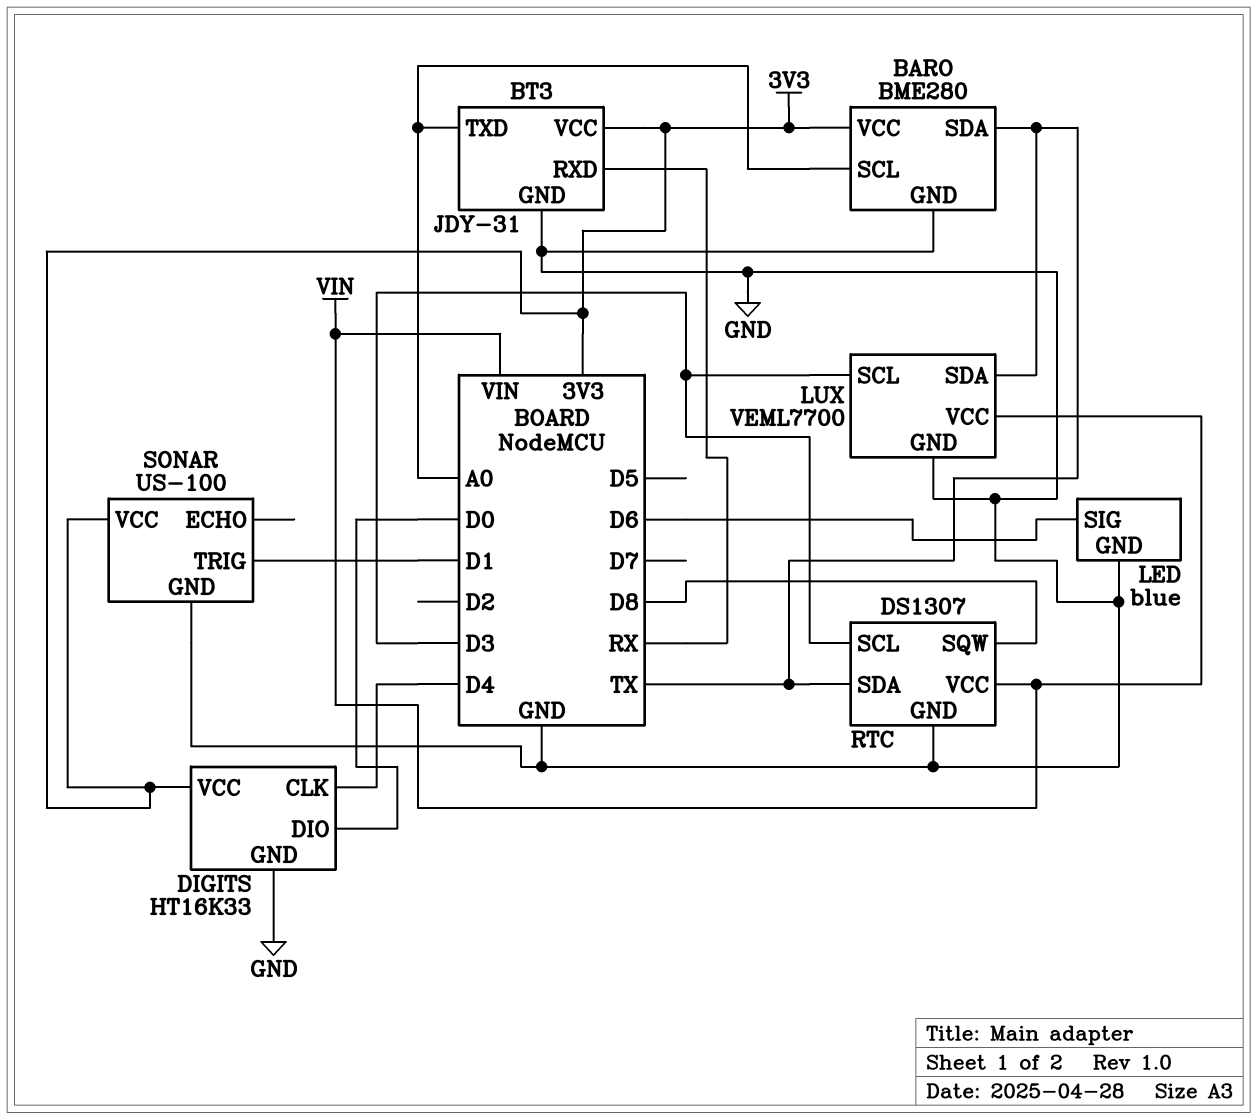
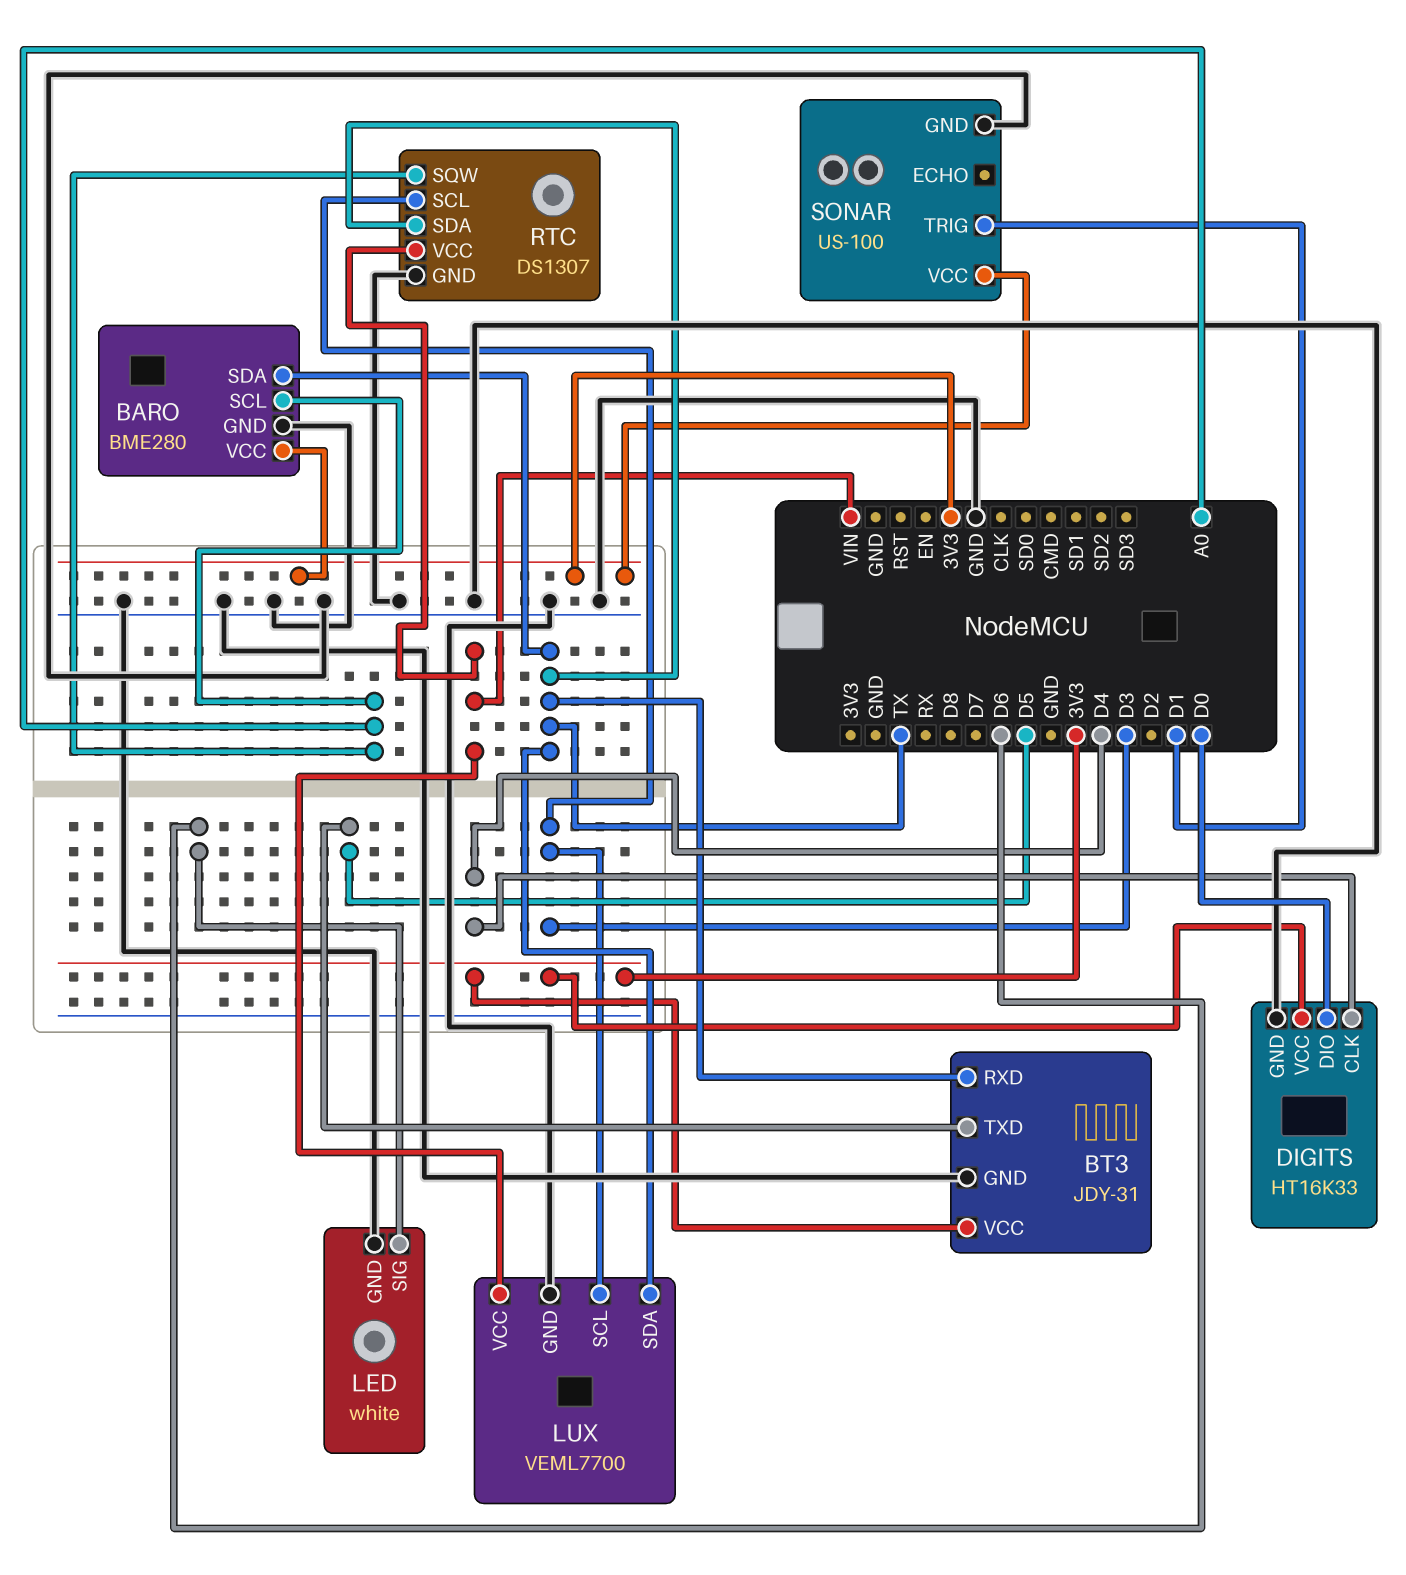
BT3 pin RXD: RX -> TX
BT3 pin TXD: A0 -> D5
LED: blue -> white
RTC pin SQW: D8 -> A0

